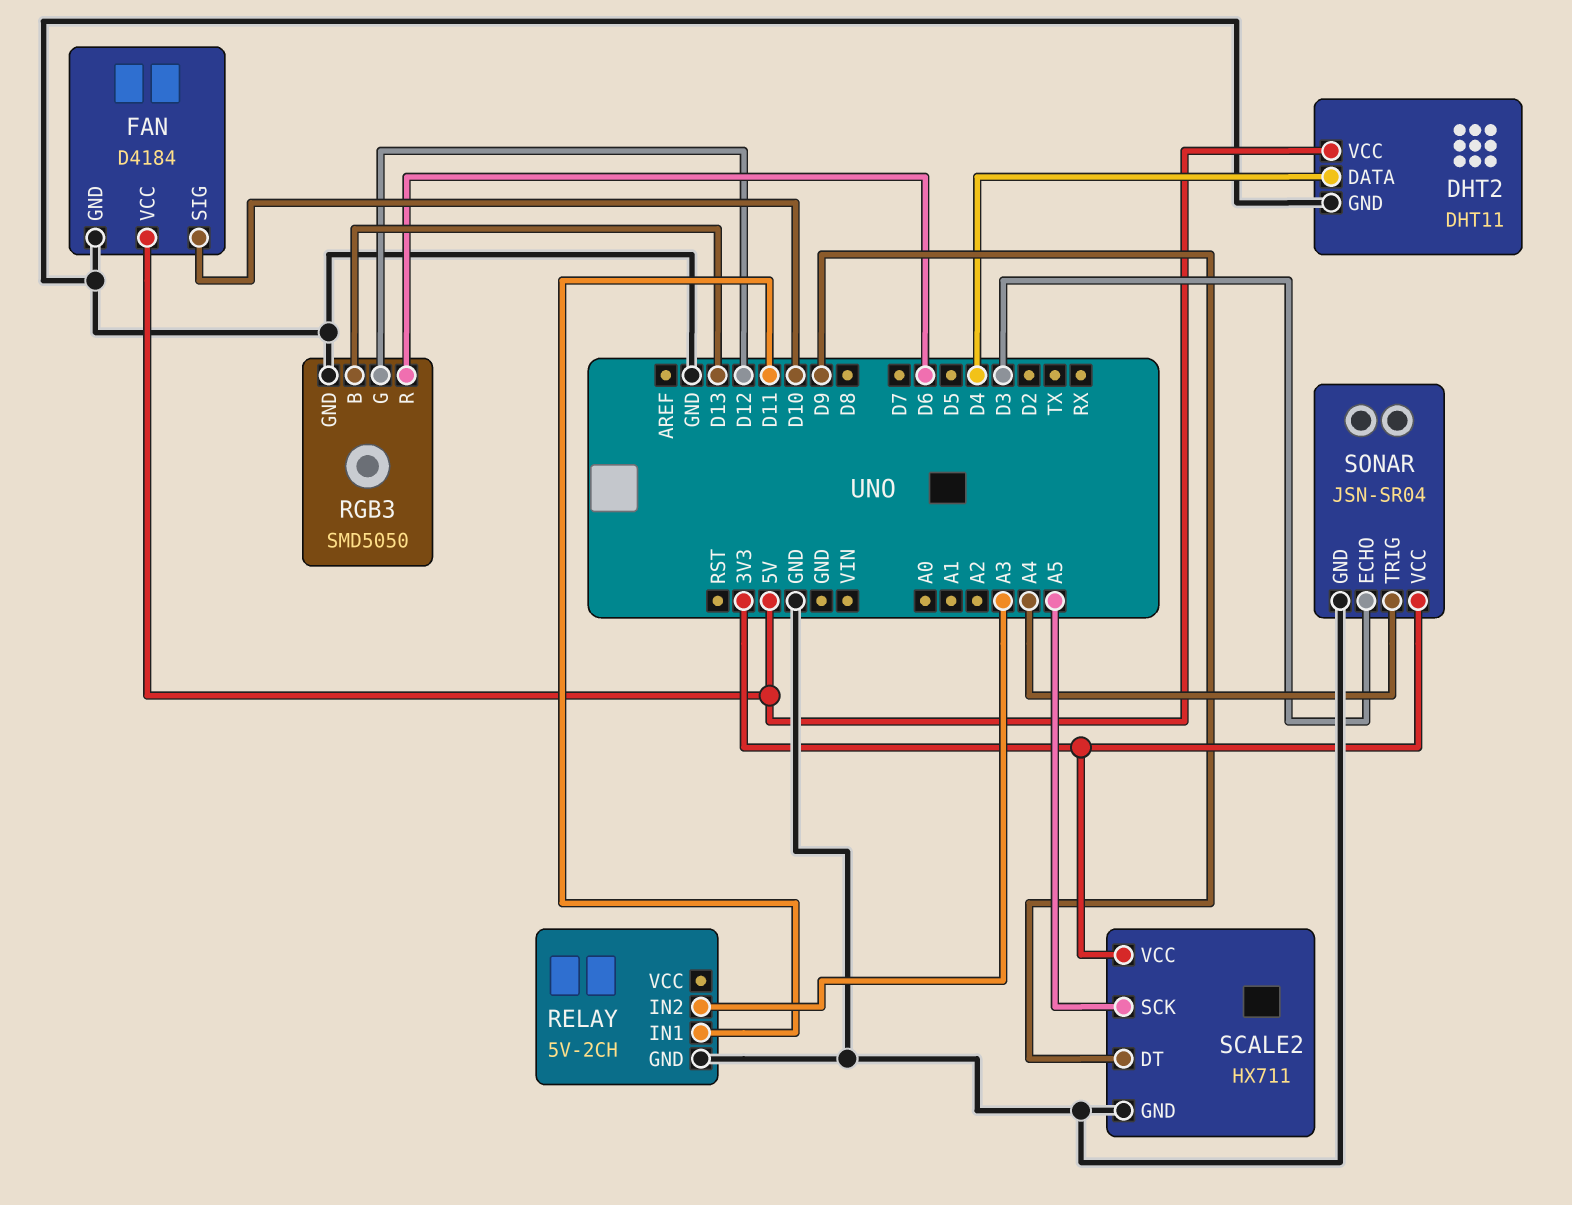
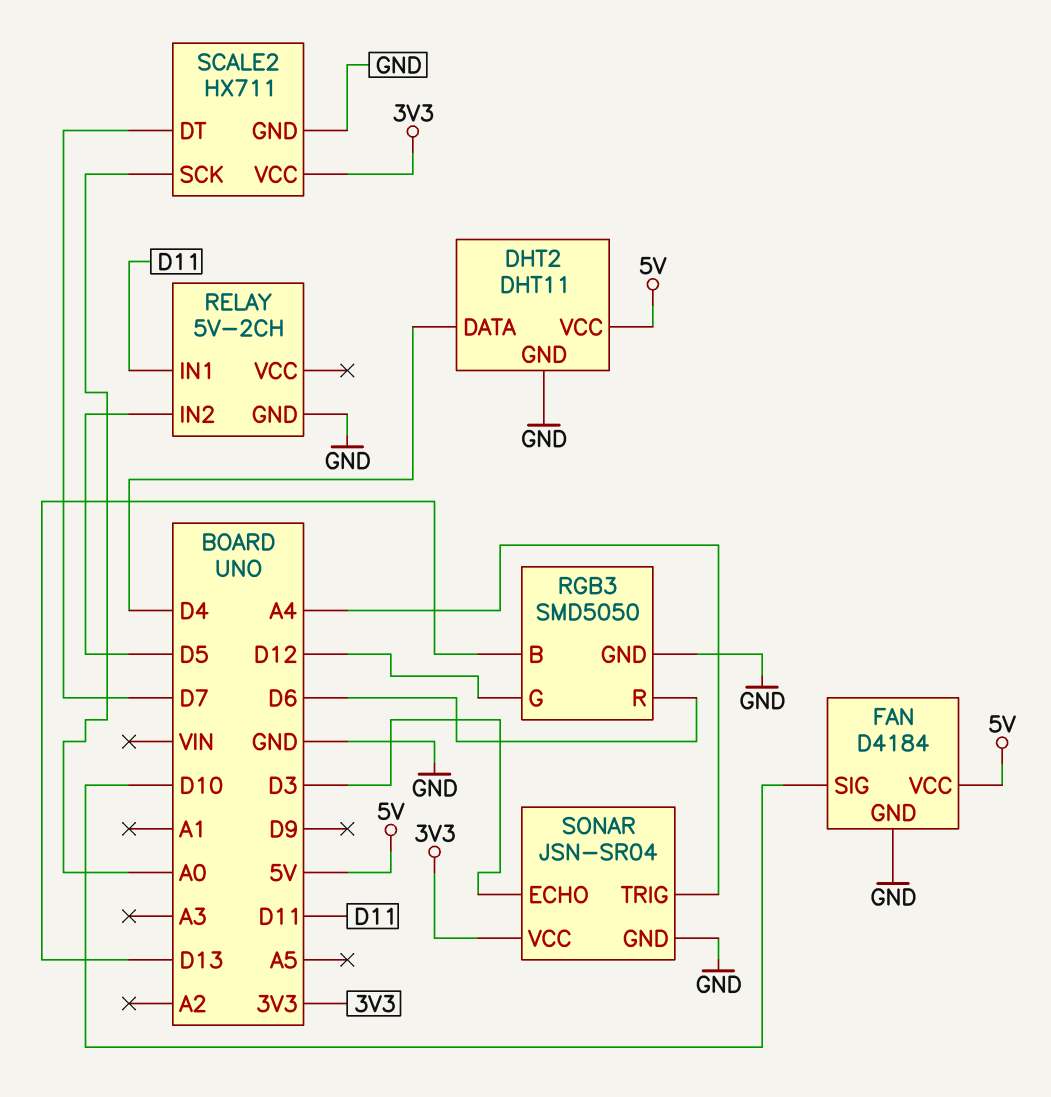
RELAY pin IN2: A3 -> D5
SCALE2 pin DT: D9 -> D7
SCALE2 pin SCK: A5 -> A0

